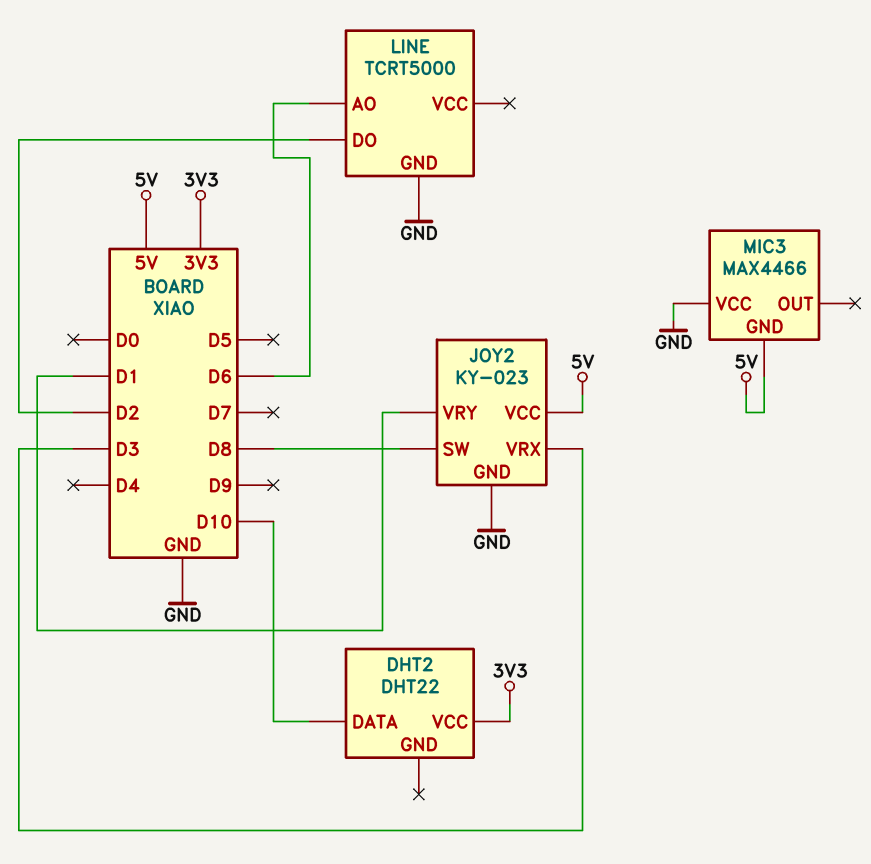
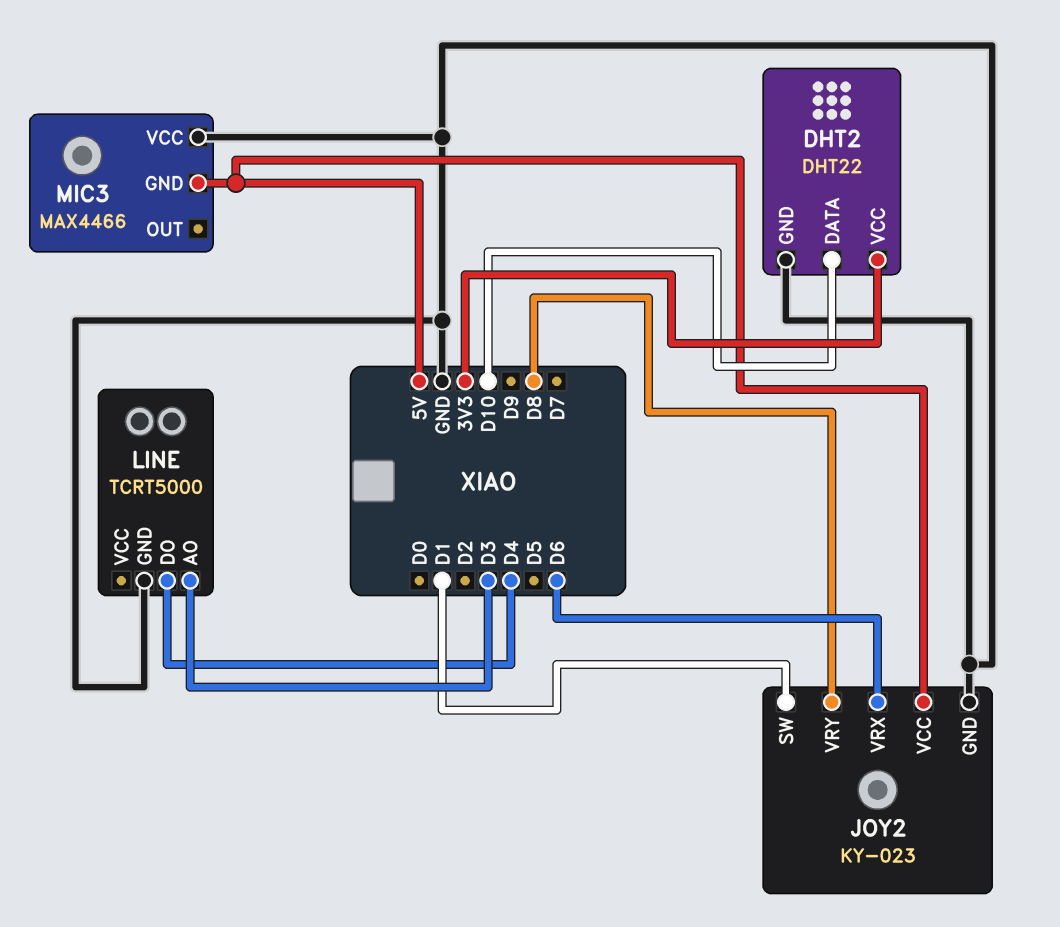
DHT2 pin GND: none -> GND
JOY2 pin SW: D8 -> D1
JOY2 pin VRX: D3 -> D6
JOY2 pin VRY: D1 -> D8
LINE pin AO: D6 -> D3
LINE pin DO: D2 -> D4

